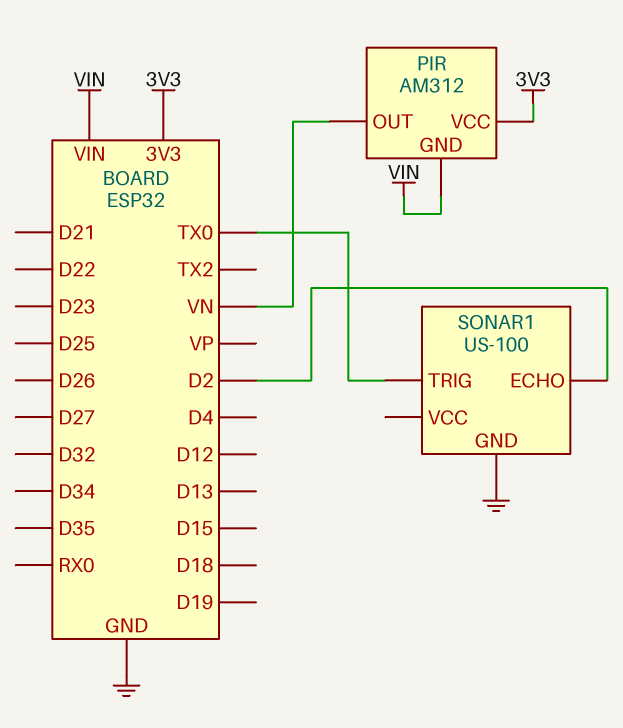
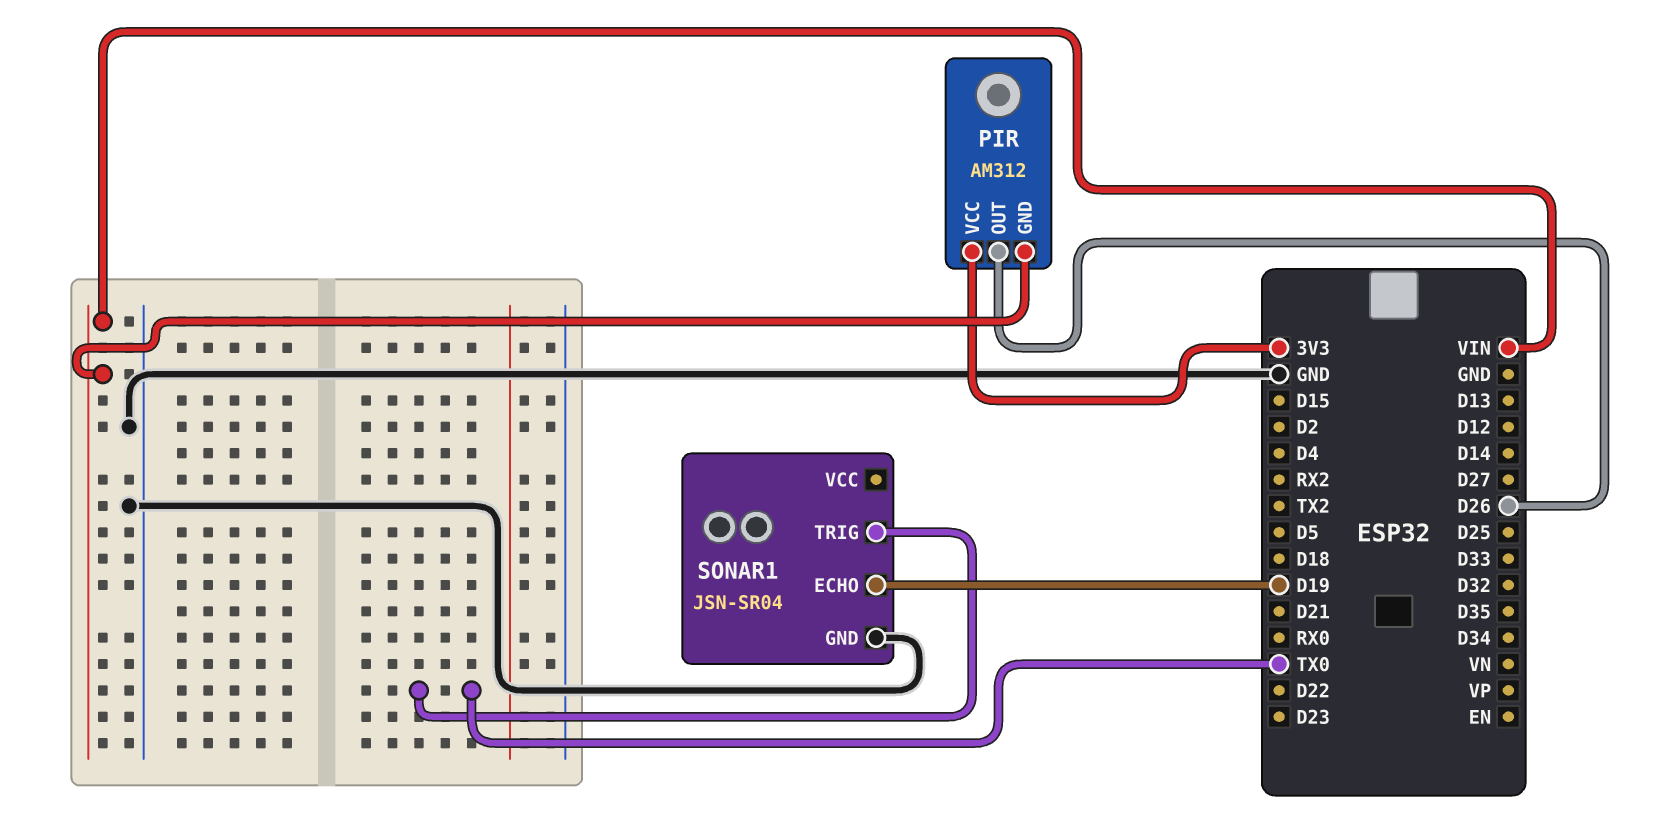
PIR pin OUT: VN -> D26
SONAR1: US-100 -> JSN-SR04
SONAR1 pin ECHO: D2 -> D19

